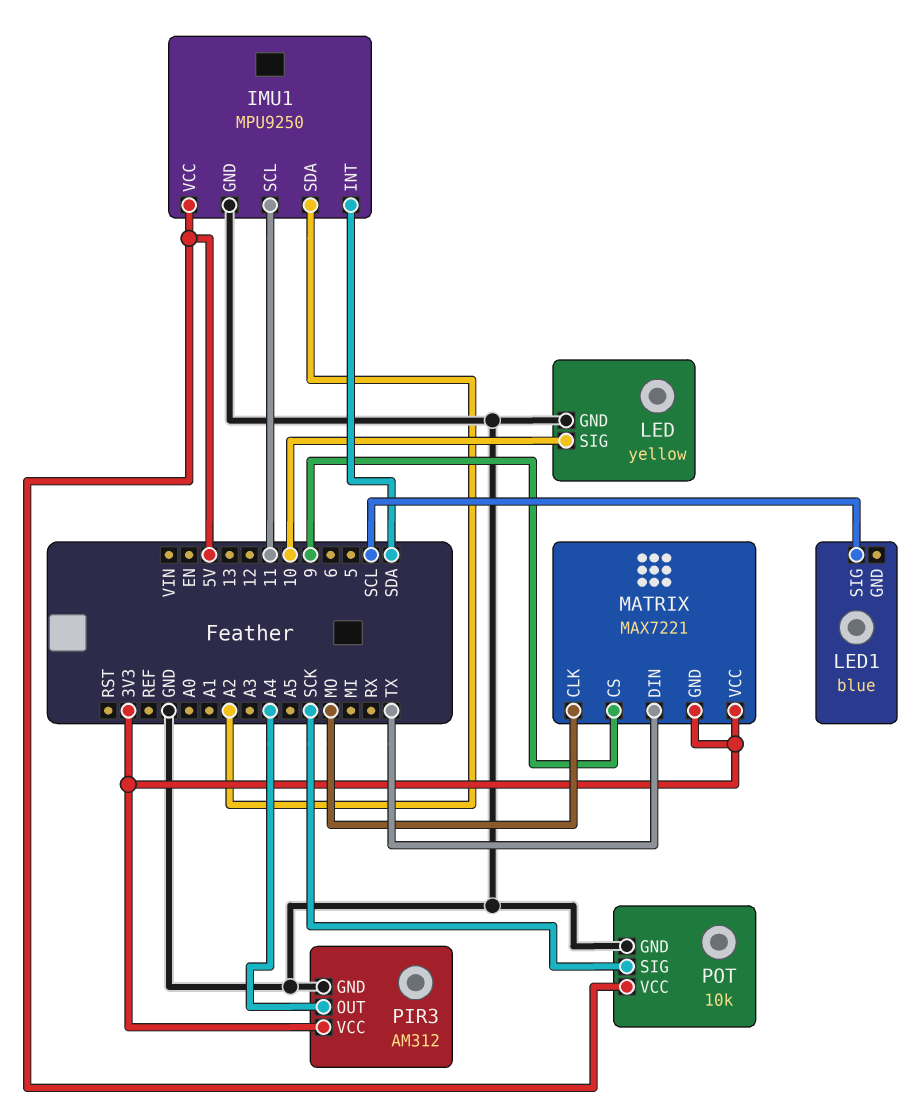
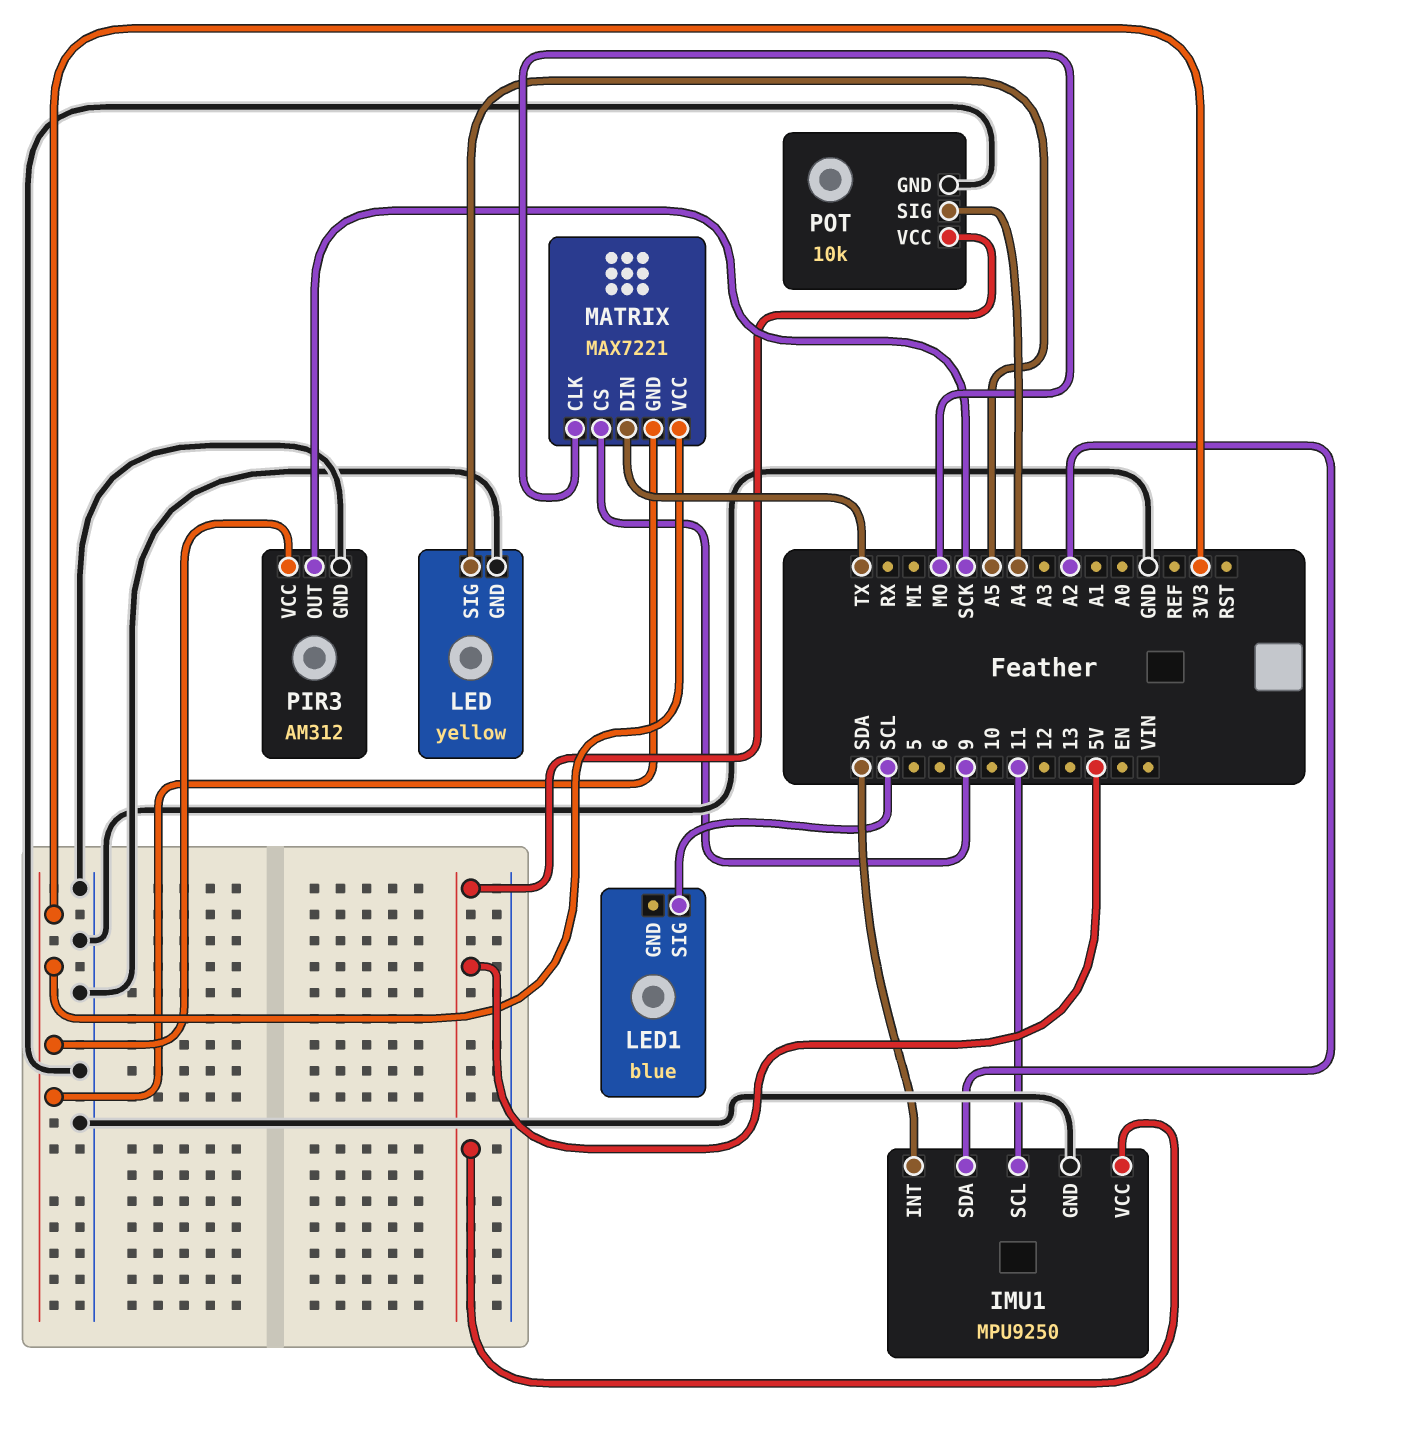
LED pin SIG: 10 -> A5
PIR3 pin OUT: A4 -> SCK
POT pin SIG: SCK -> A4

